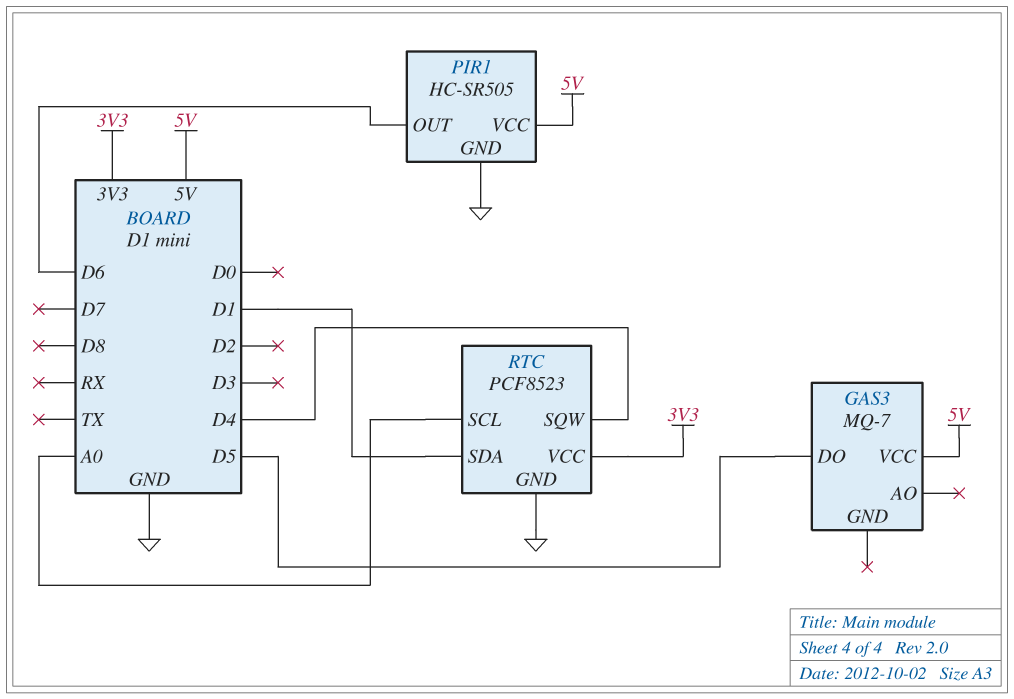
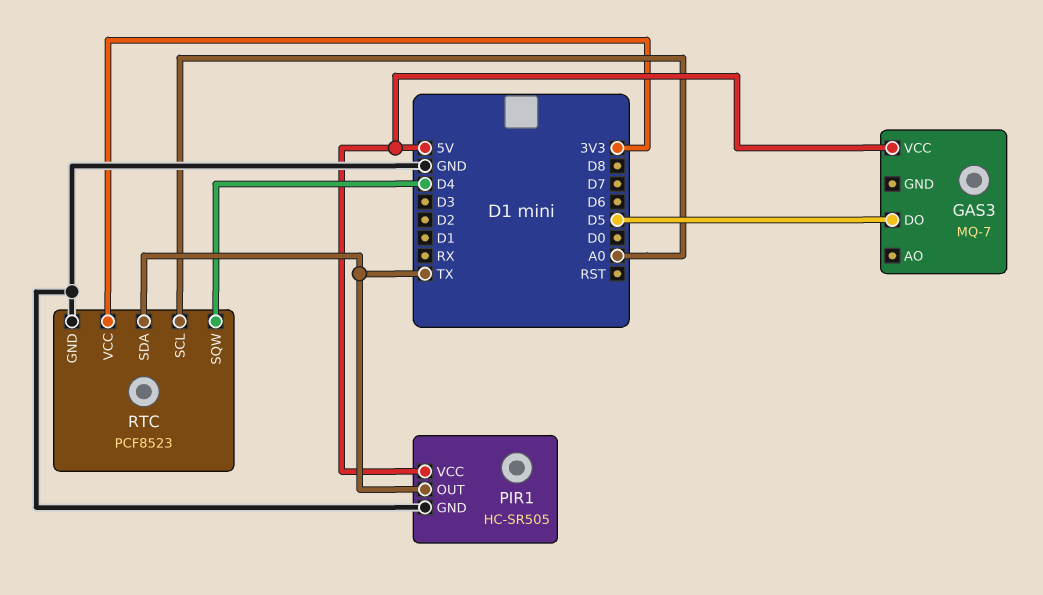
PIR1 pin OUT: D6 -> TX
RTC pin SDA: D1 -> TX

